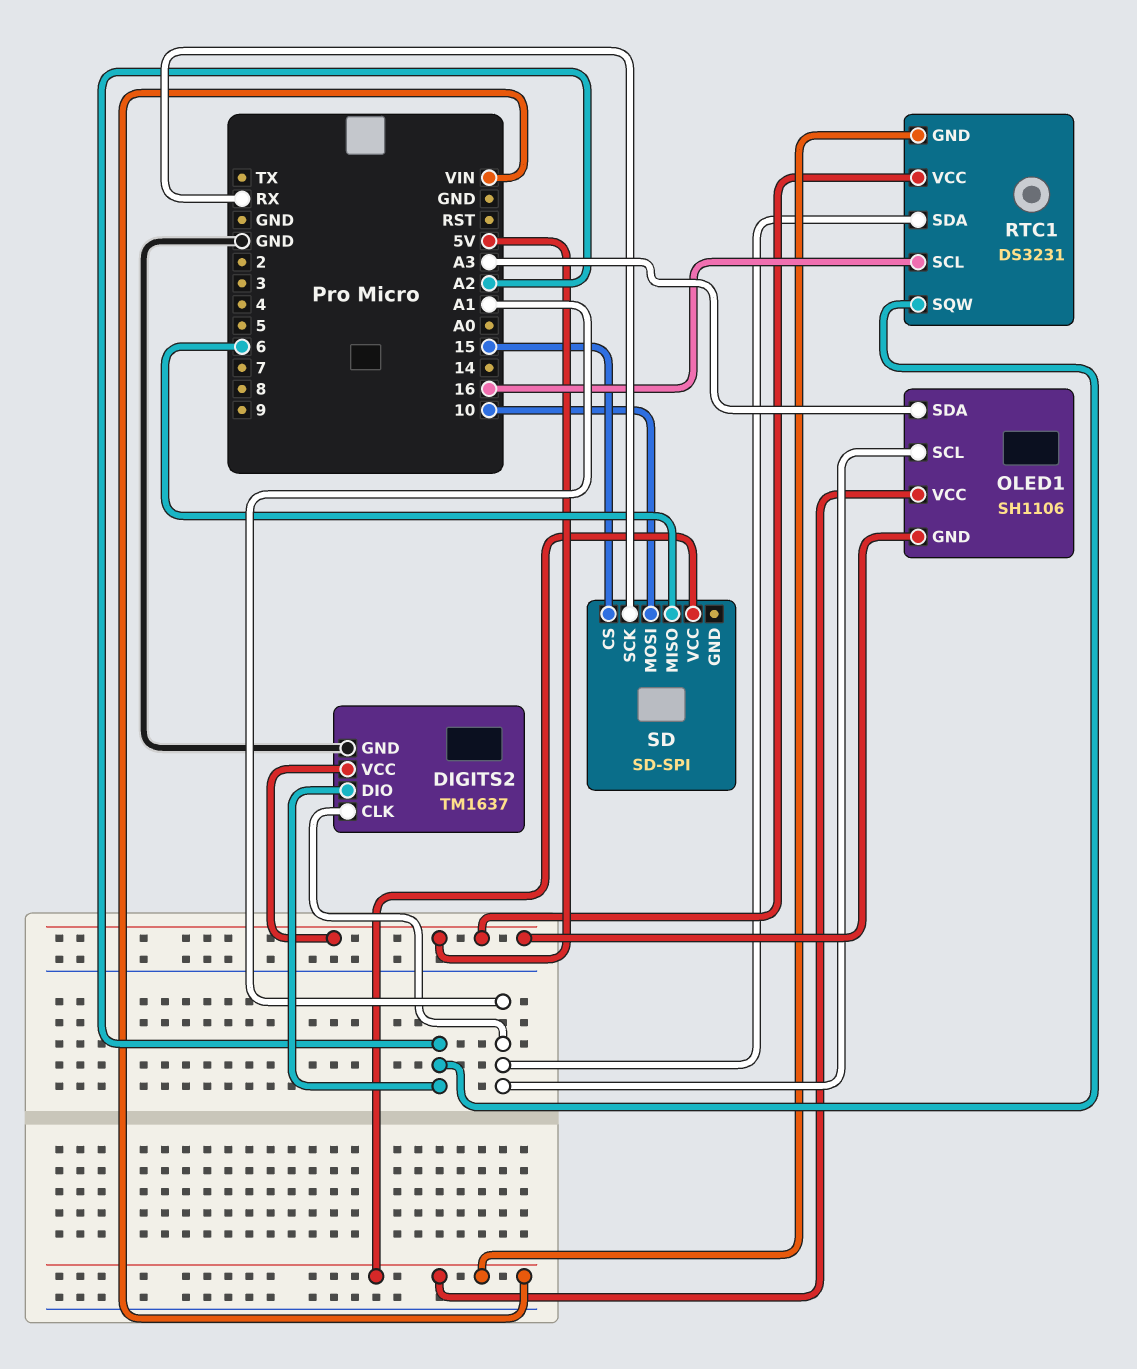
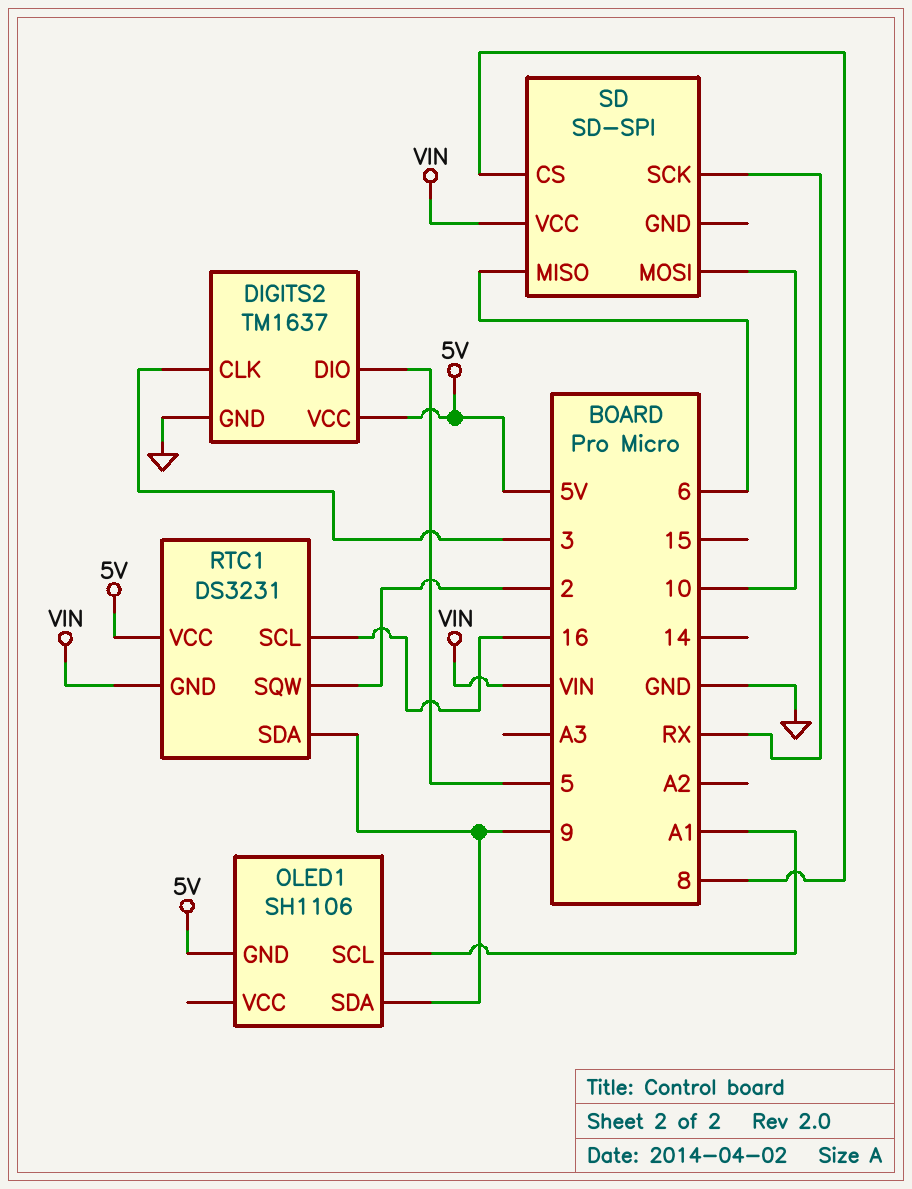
DIGITS2 pin CLK: A1 -> 3
DIGITS2 pin DIO: A2 -> 5
OLED1 pin SDA: A3 -> 9
OLED1 pin VCC: VIN -> none
RTC1 pin SDA: A1 -> 9
RTC1 pin SQW: A2 -> 2
SD pin CS: 15 -> 8

